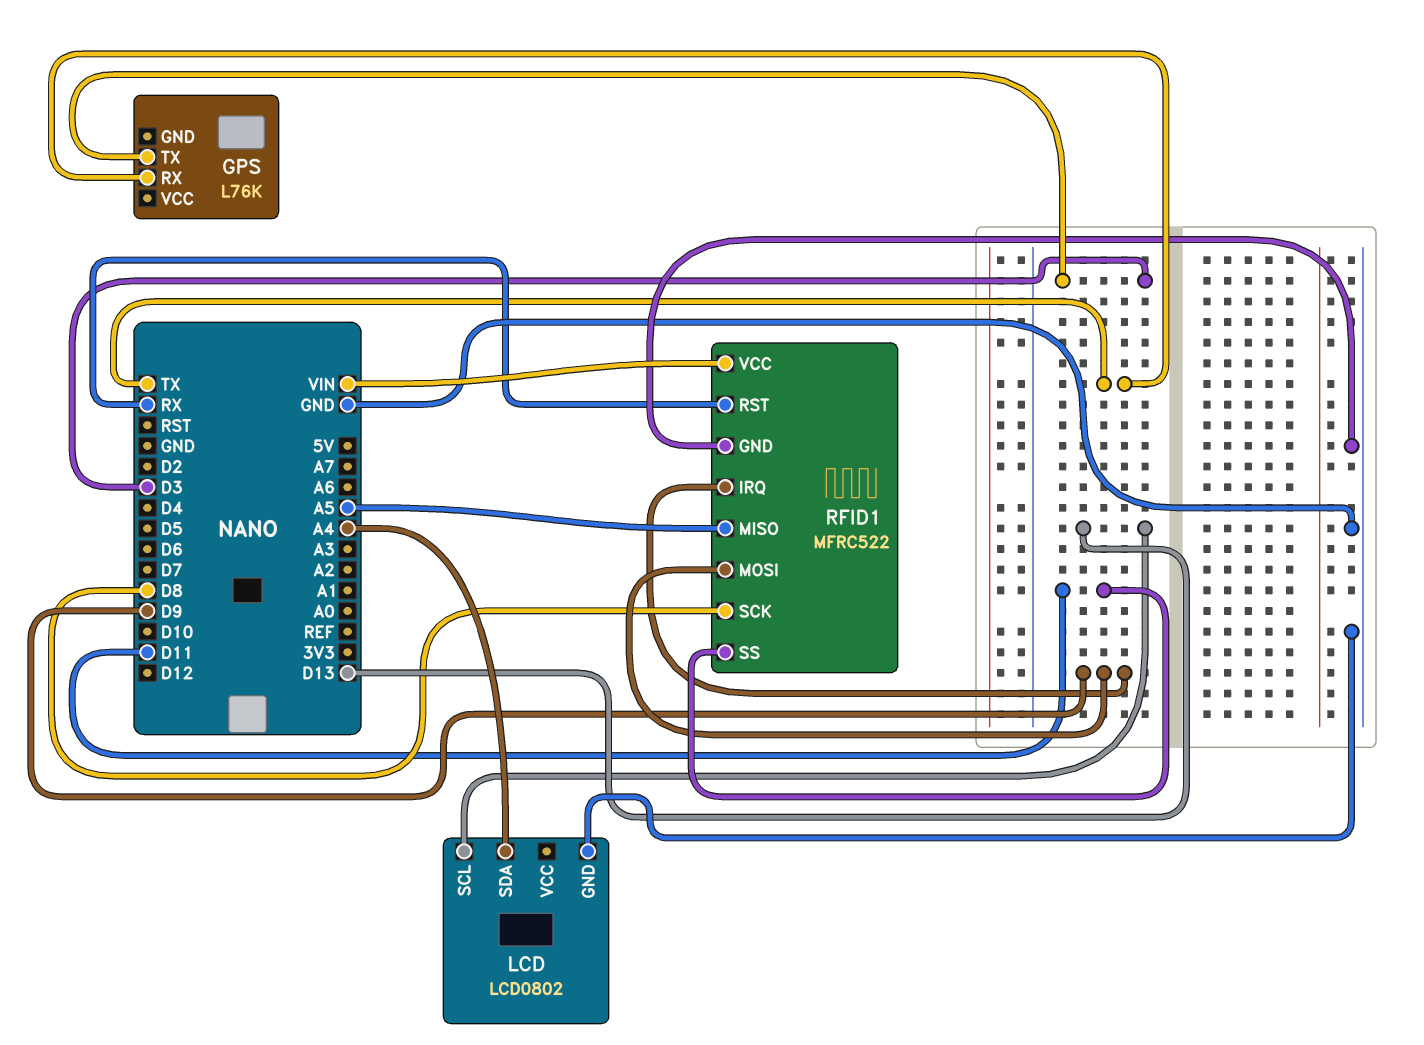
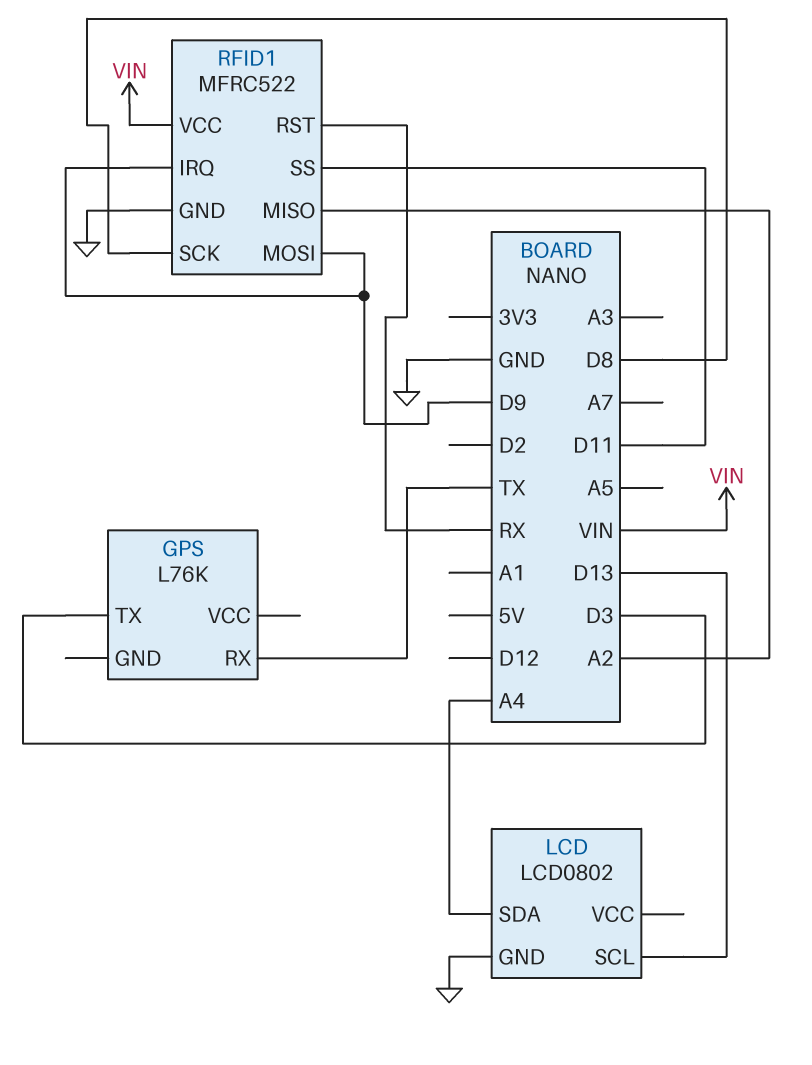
RFID1 pin MISO: A5 -> A2

